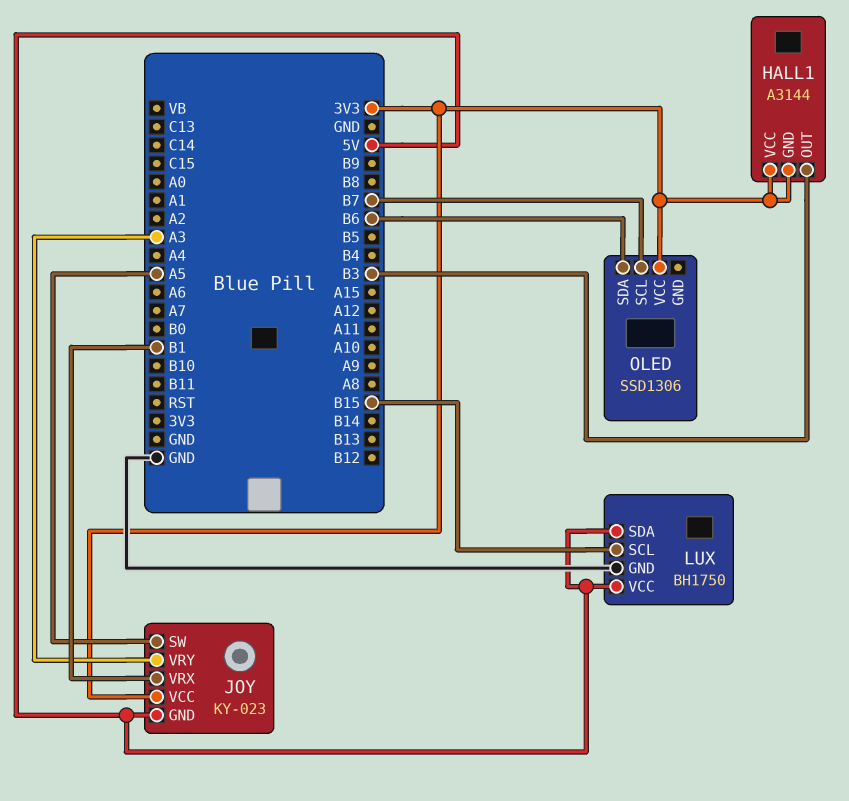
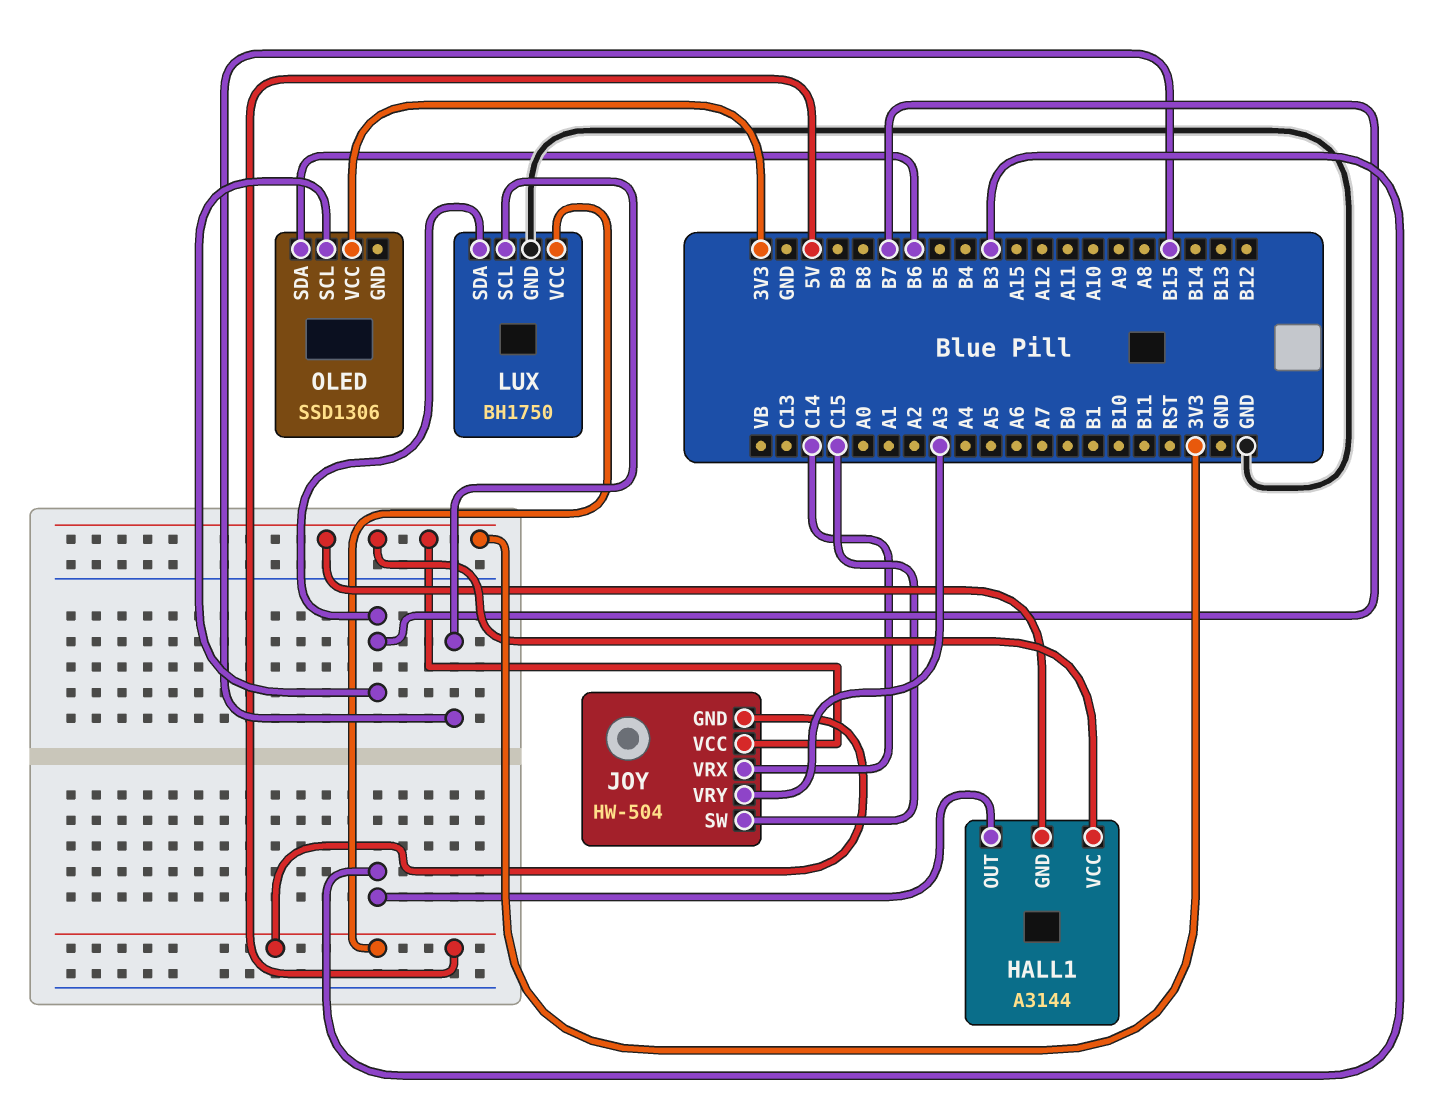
JOY: KY-023 -> HW-504
JOY pin SW: A5 -> C15
JOY pin VRX: B1 -> C14
LUX pin SDA: 5V -> B7

